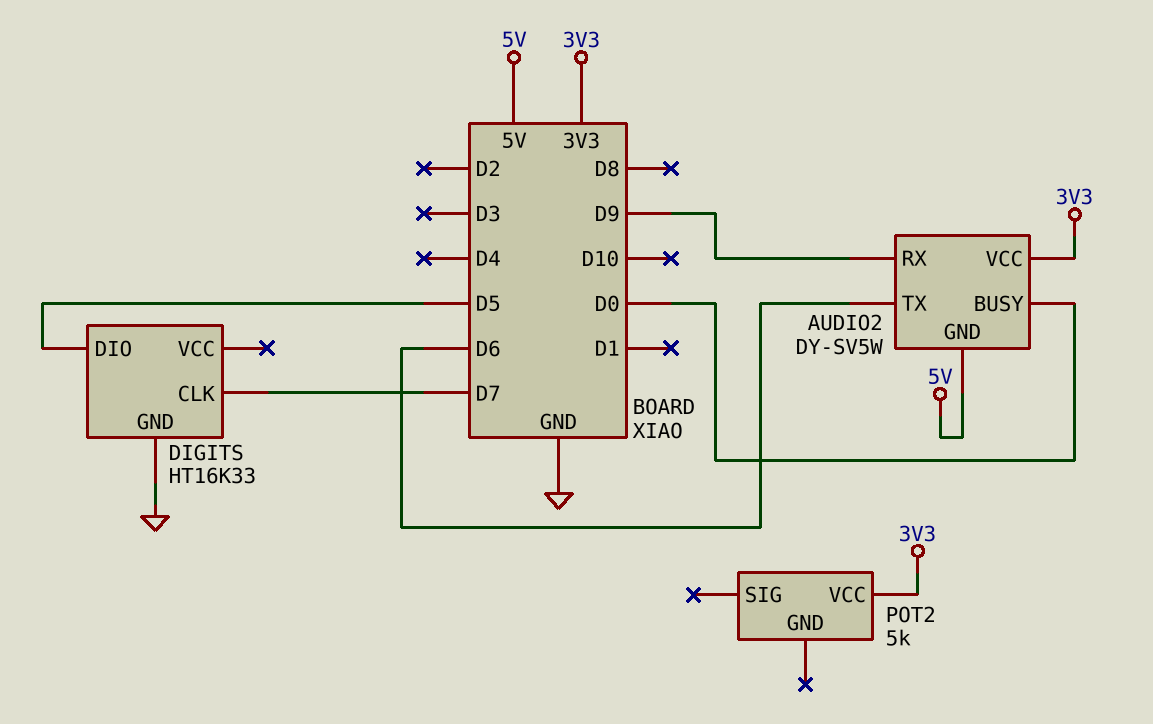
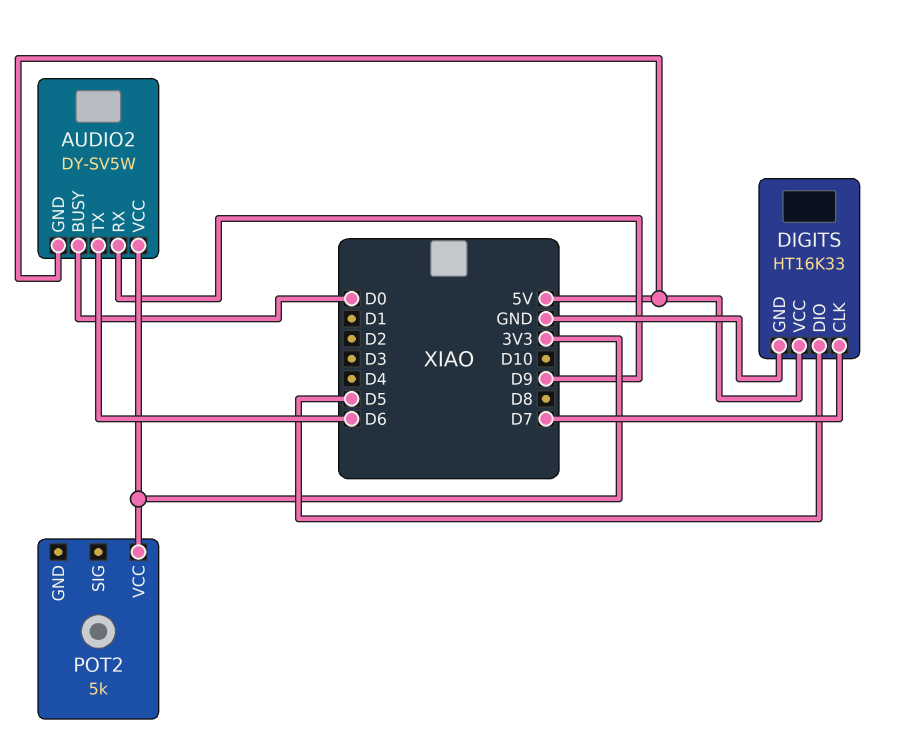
DIGITS pin VCC: none -> 5V

